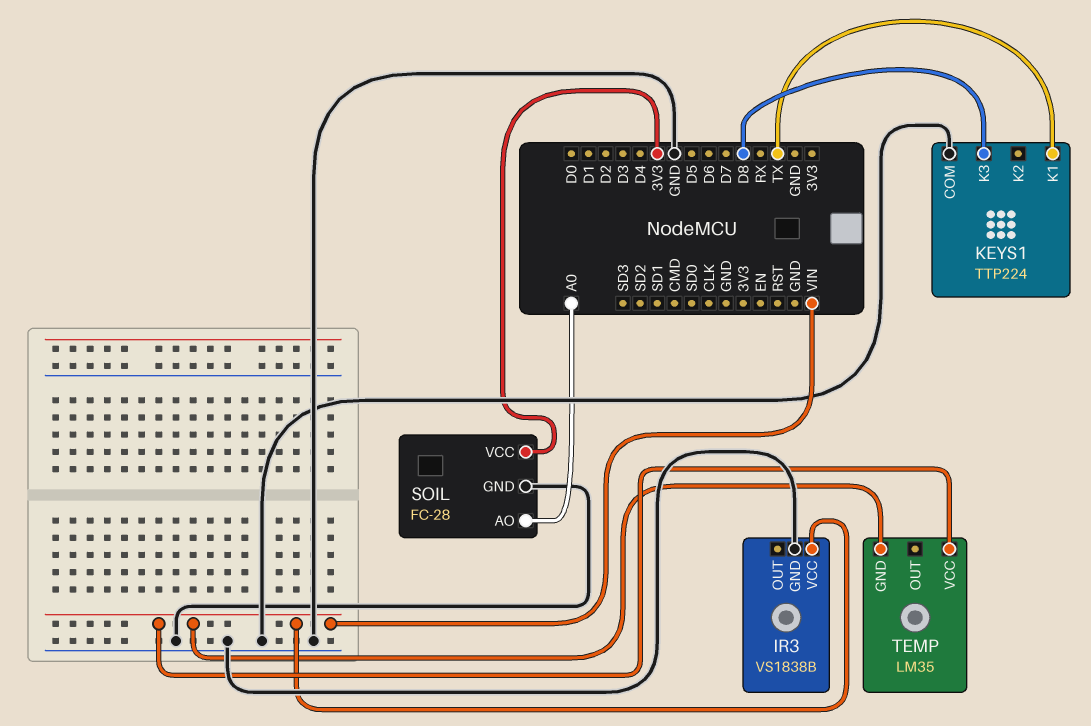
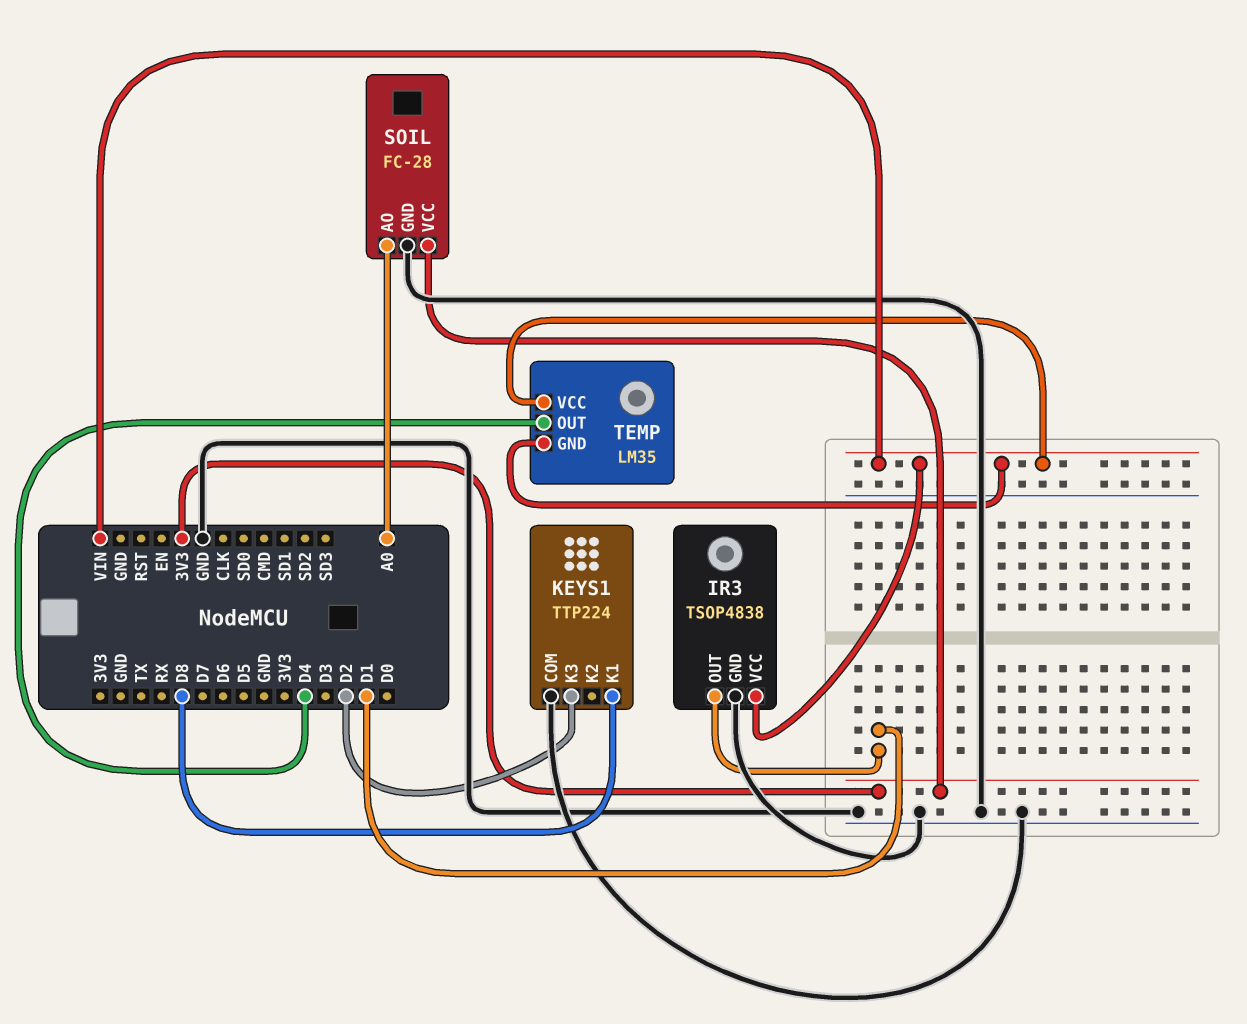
IR3: VS1838B -> TSOP4838
IR3 pin OUT: none -> D1
KEYS1 pin K1: TX -> D8
KEYS1 pin K3: D8 -> D2
TEMP pin OUT: none -> D4

